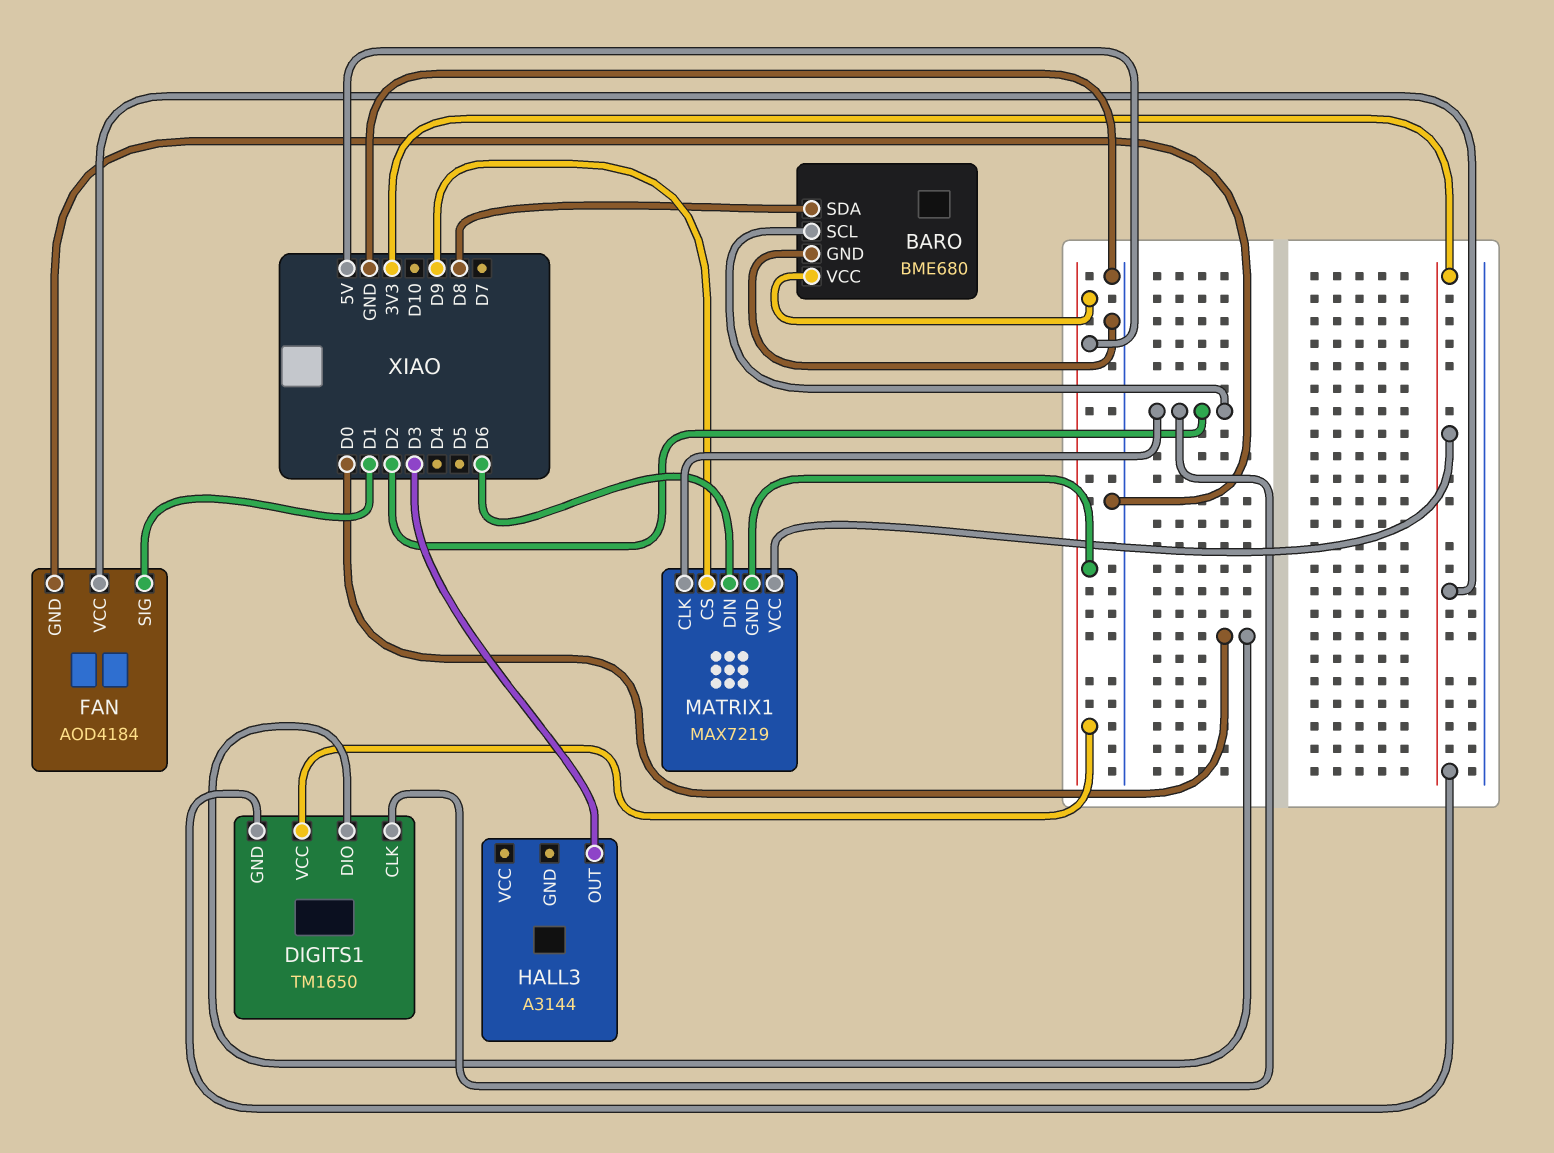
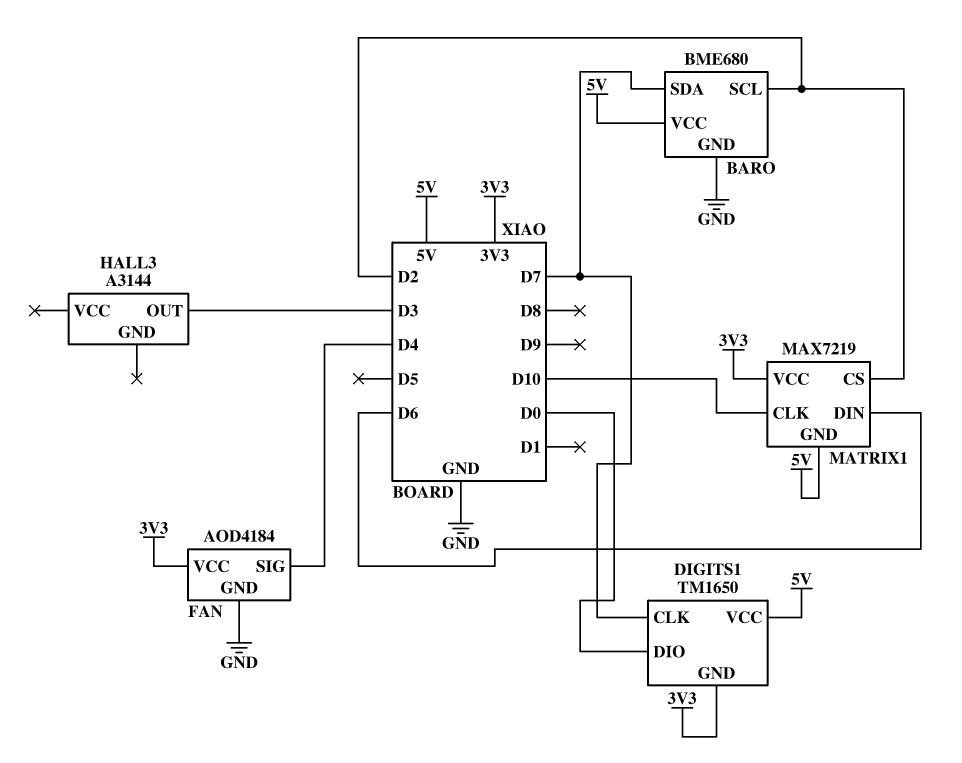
BARO pin SDA: D8 -> D7
DIGITS1 pin CLK: D2 -> D7
FAN pin SIG: D1 -> D4
MATRIX1 pin CLK: D2 -> D10
MATRIX1 pin CS: D9 -> D2

